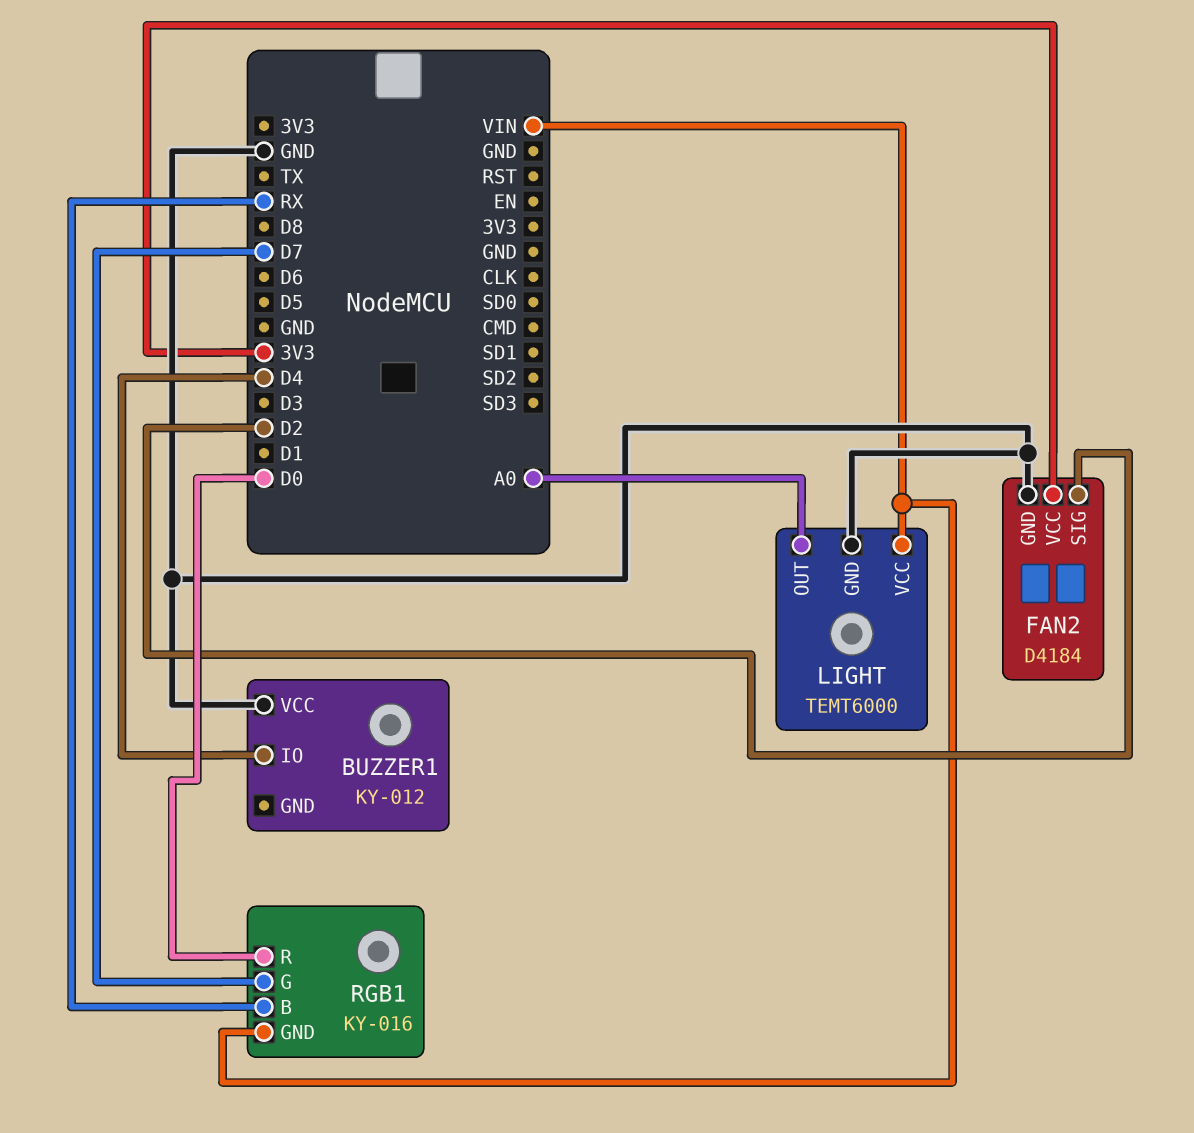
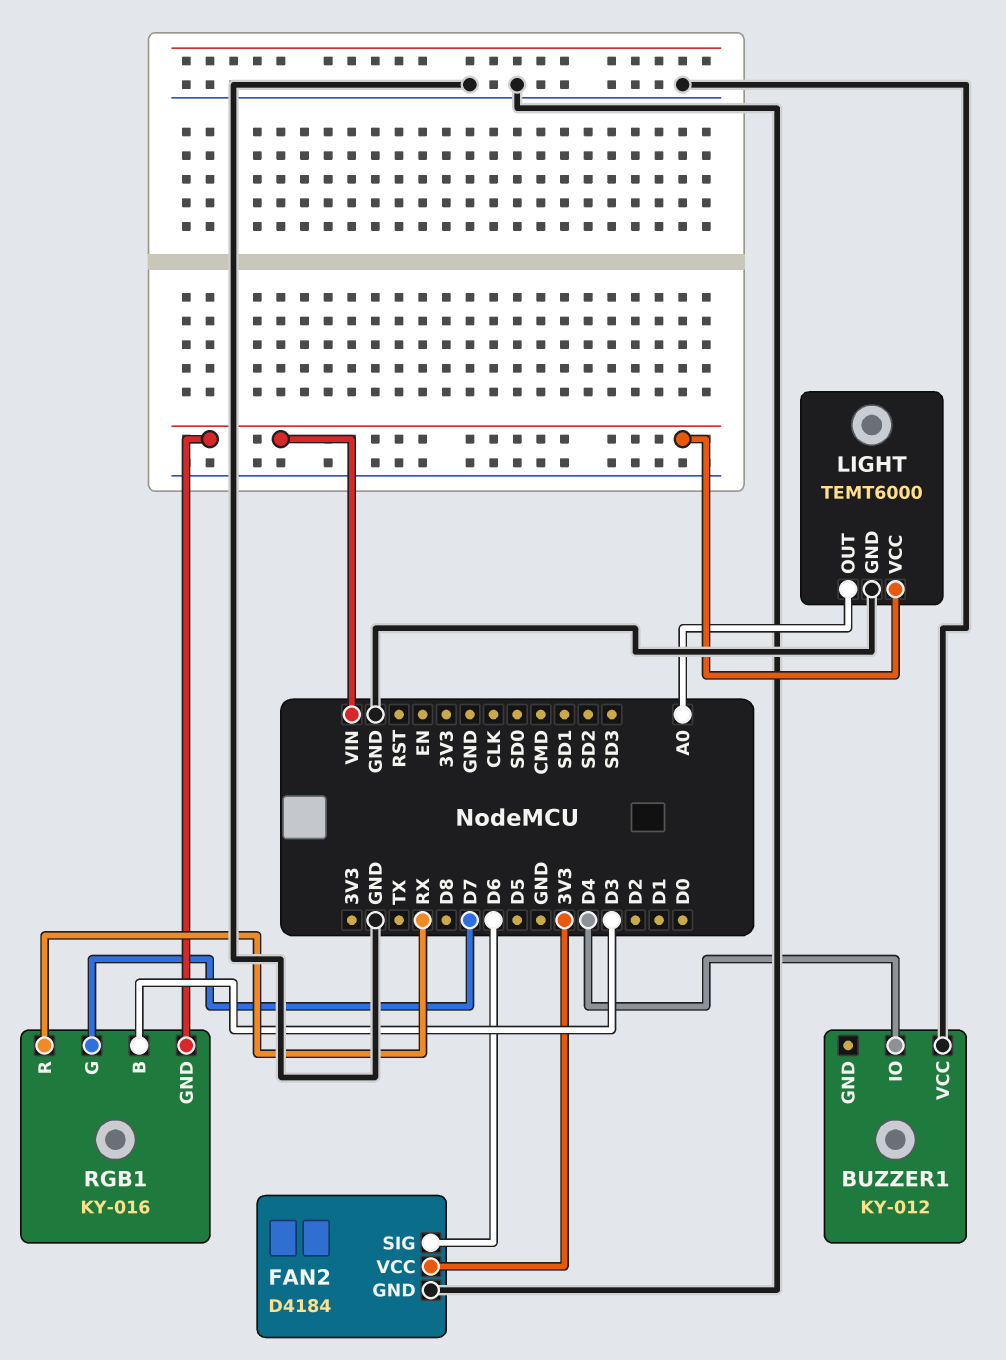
FAN2 pin SIG: D2 -> D6
RGB1 pin B: RX -> D3
RGB1 pin R: D0 -> RX

